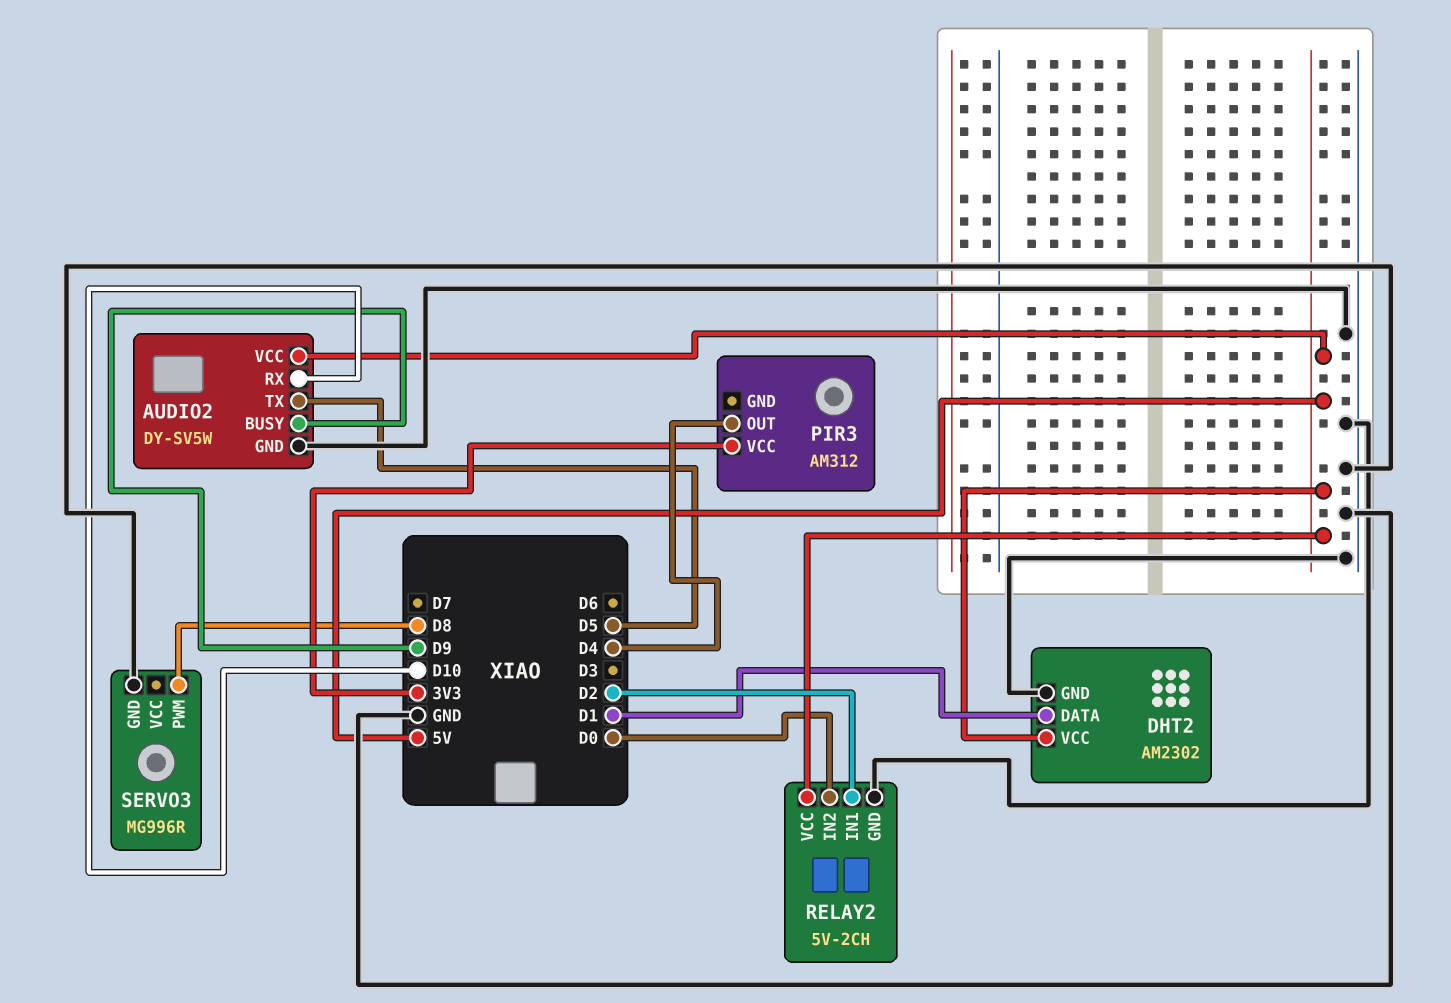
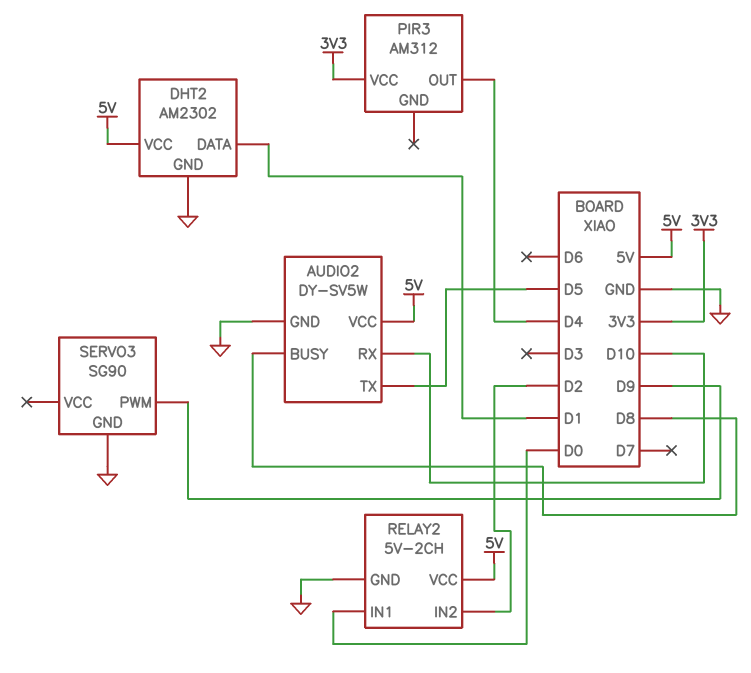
AUDIO2 pin BUSY: D9 -> D8
RELAY2 pin IN1: D2 -> D0
RELAY2 pin IN2: D0 -> D2
SERVO3: MG996R -> SG90
SERVO3 pin PWM: D8 -> D9

